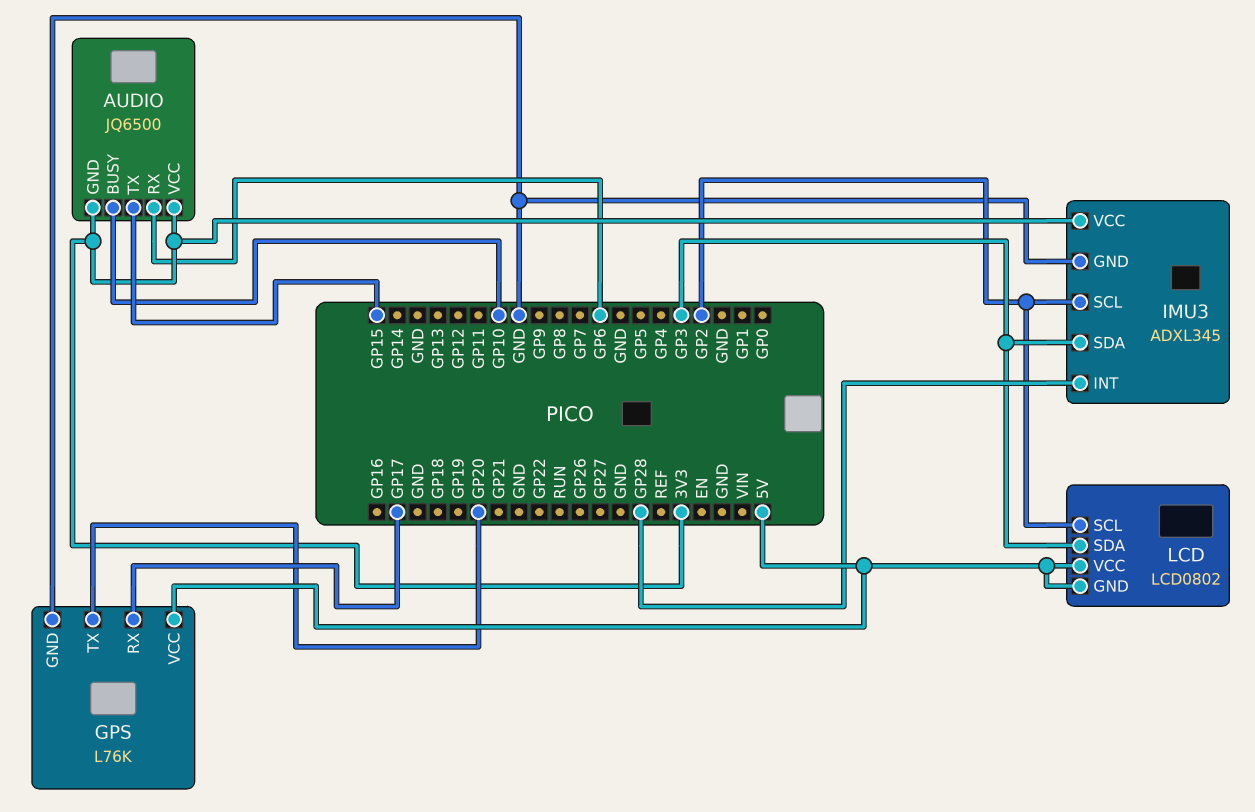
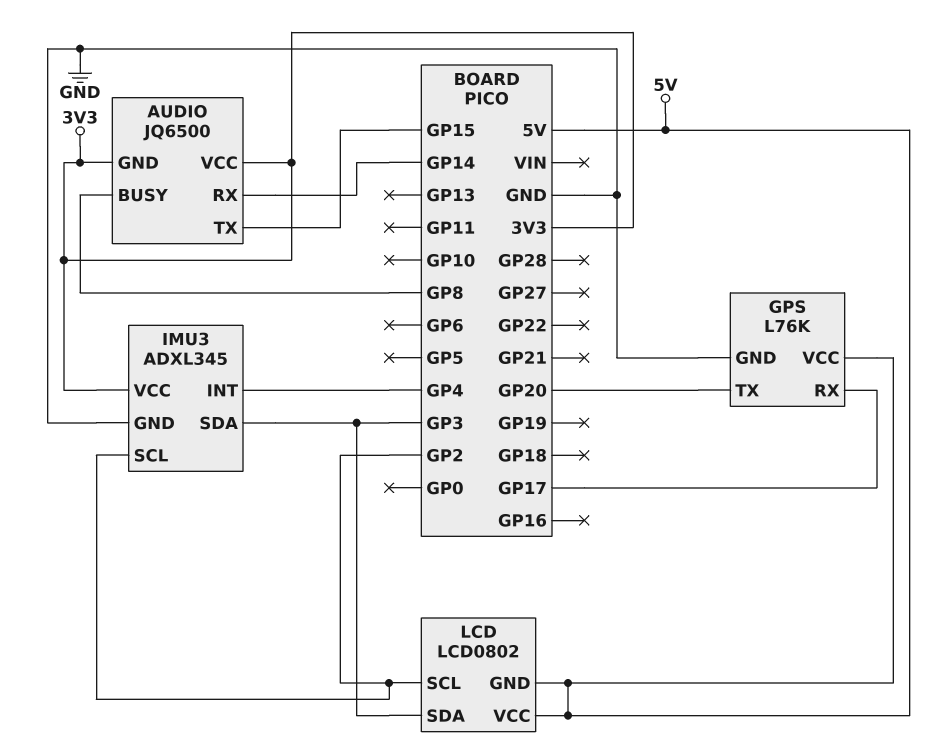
AUDIO pin BUSY: GP10 -> GP8
AUDIO pin RX: GP6 -> GP14
IMU3 pin INT: GP28 -> GP4

